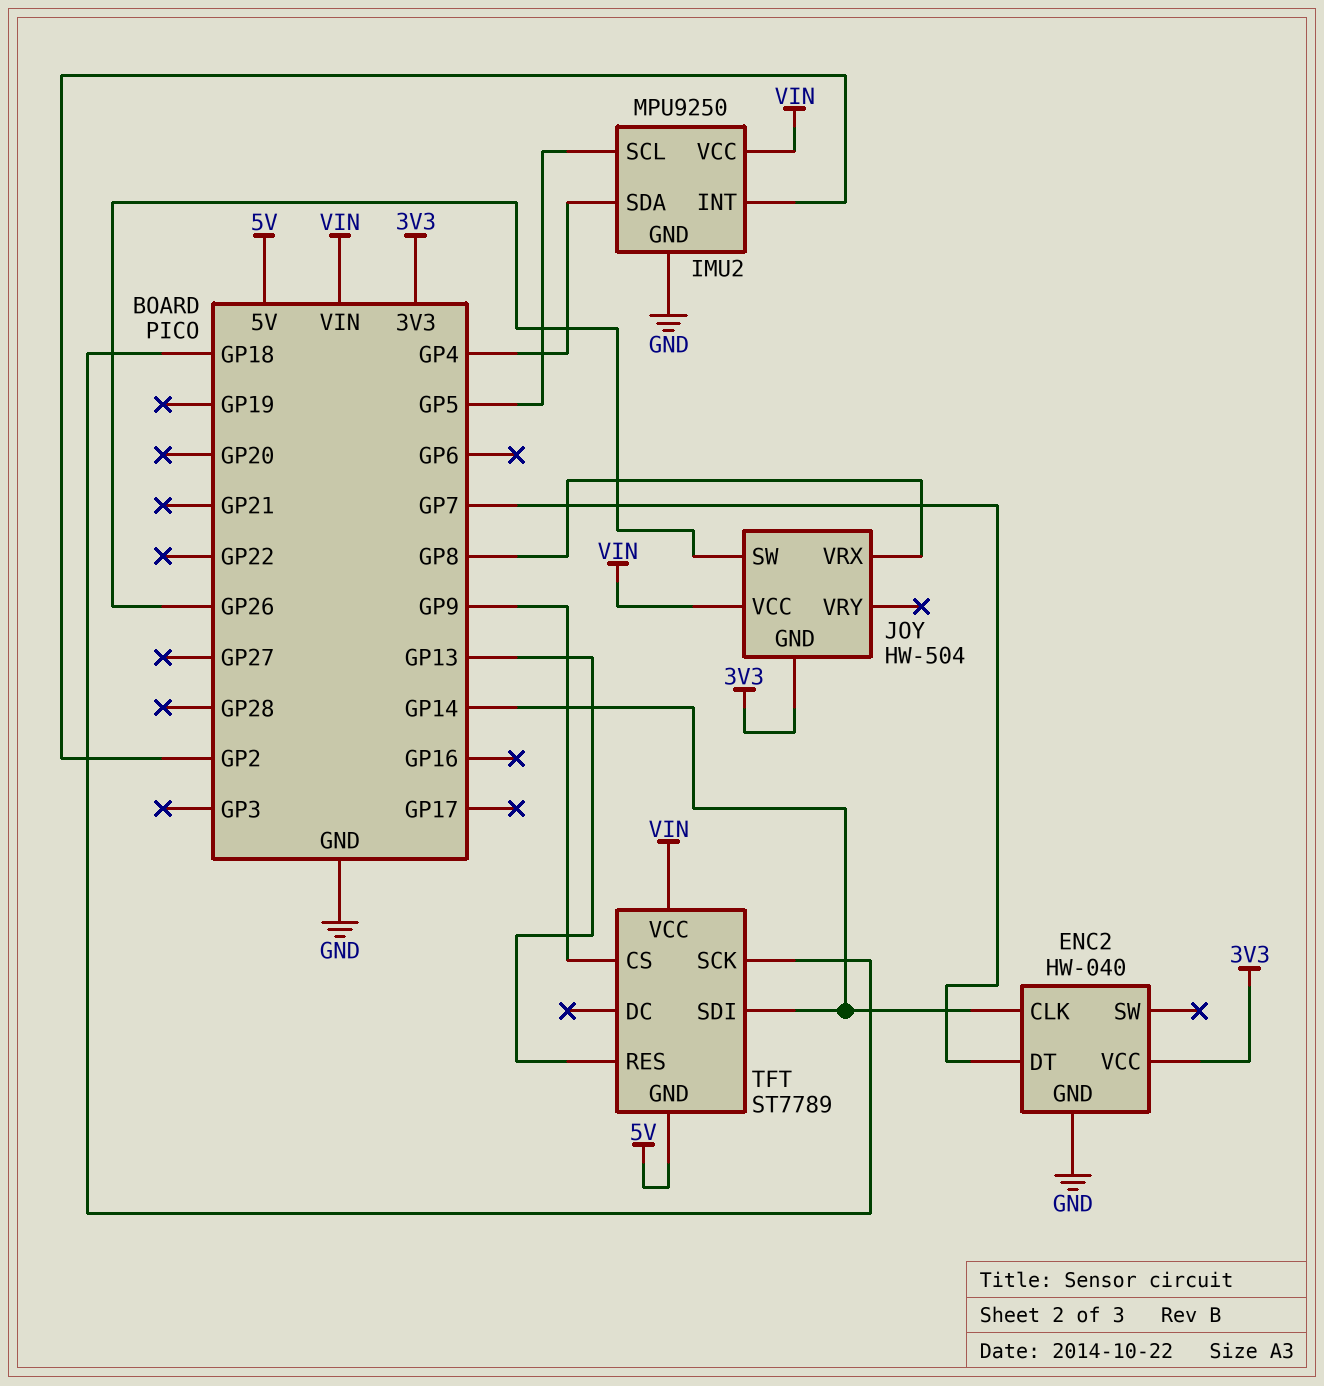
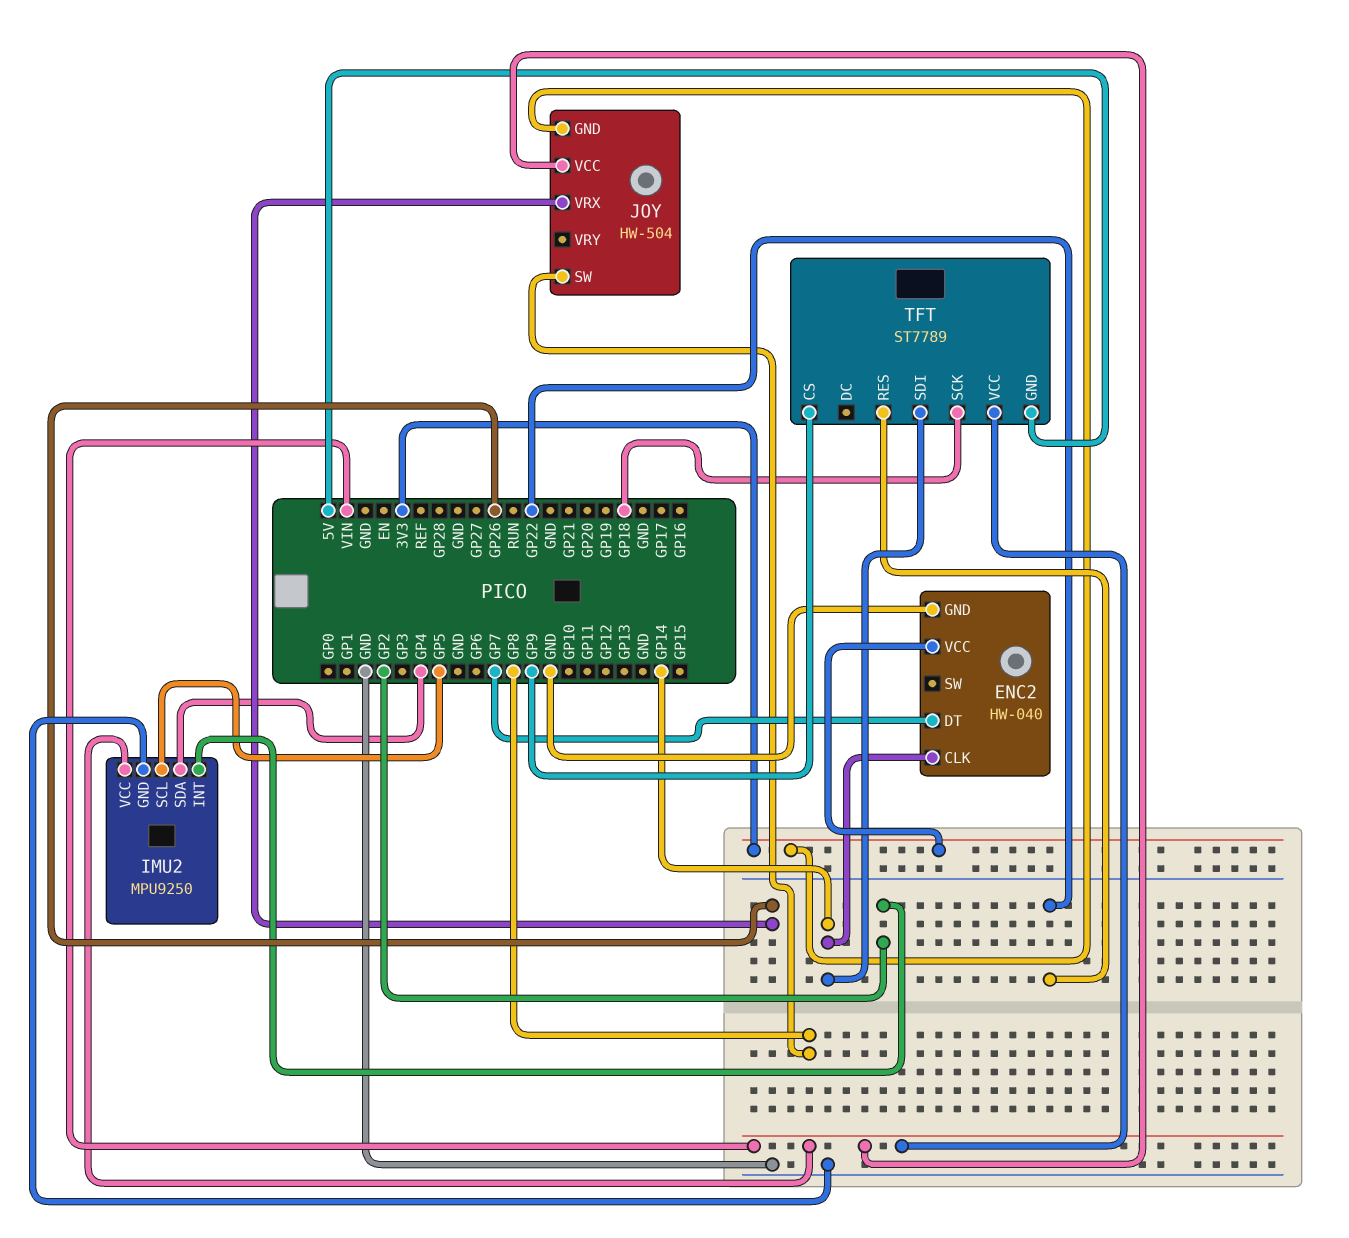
JOY pin SW: GP26 -> GP8
JOY pin VRX: GP8 -> GP26
TFT pin RES: GP13 -> GP22

